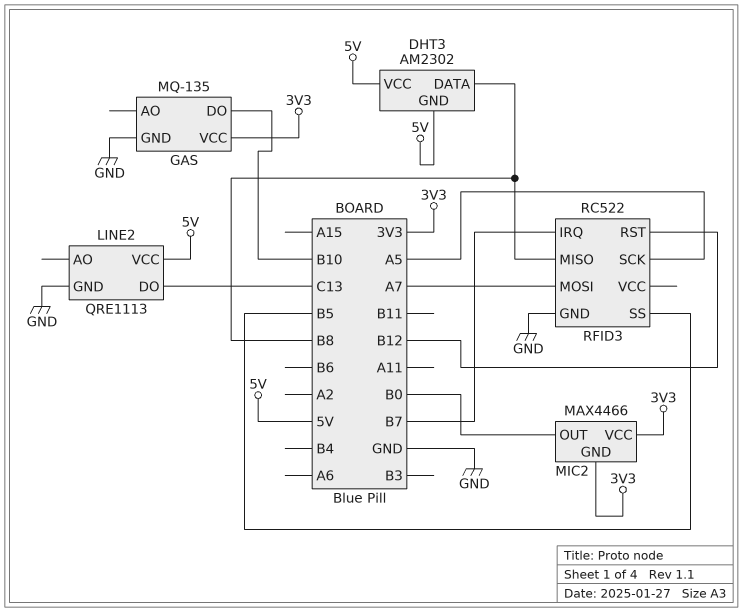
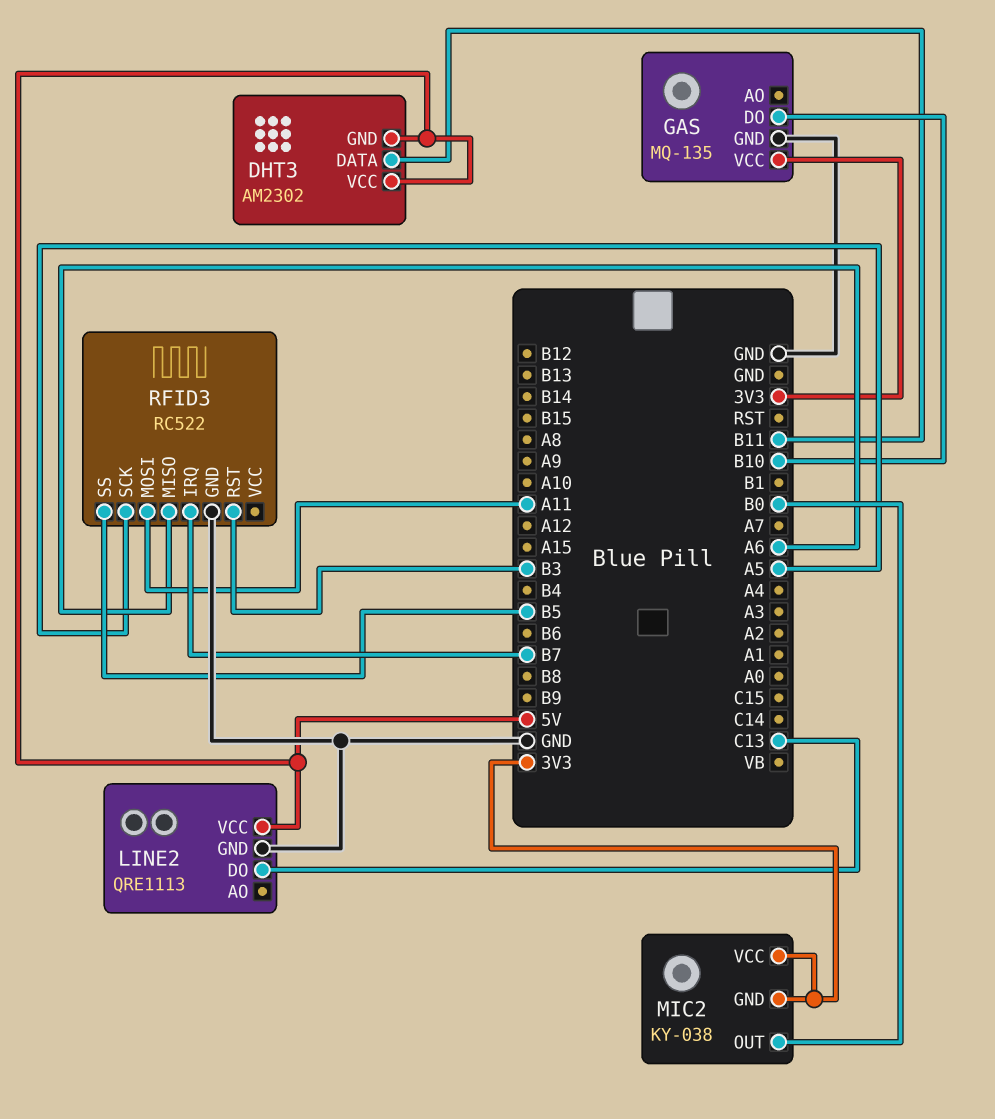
DHT3 pin DATA: B8 -> B11
MIC2: MAX4466 -> KY-038
RFID3 pin MISO: B8 -> A6
RFID3 pin MOSI: A7 -> A11
RFID3 pin RST: B12 -> B3

